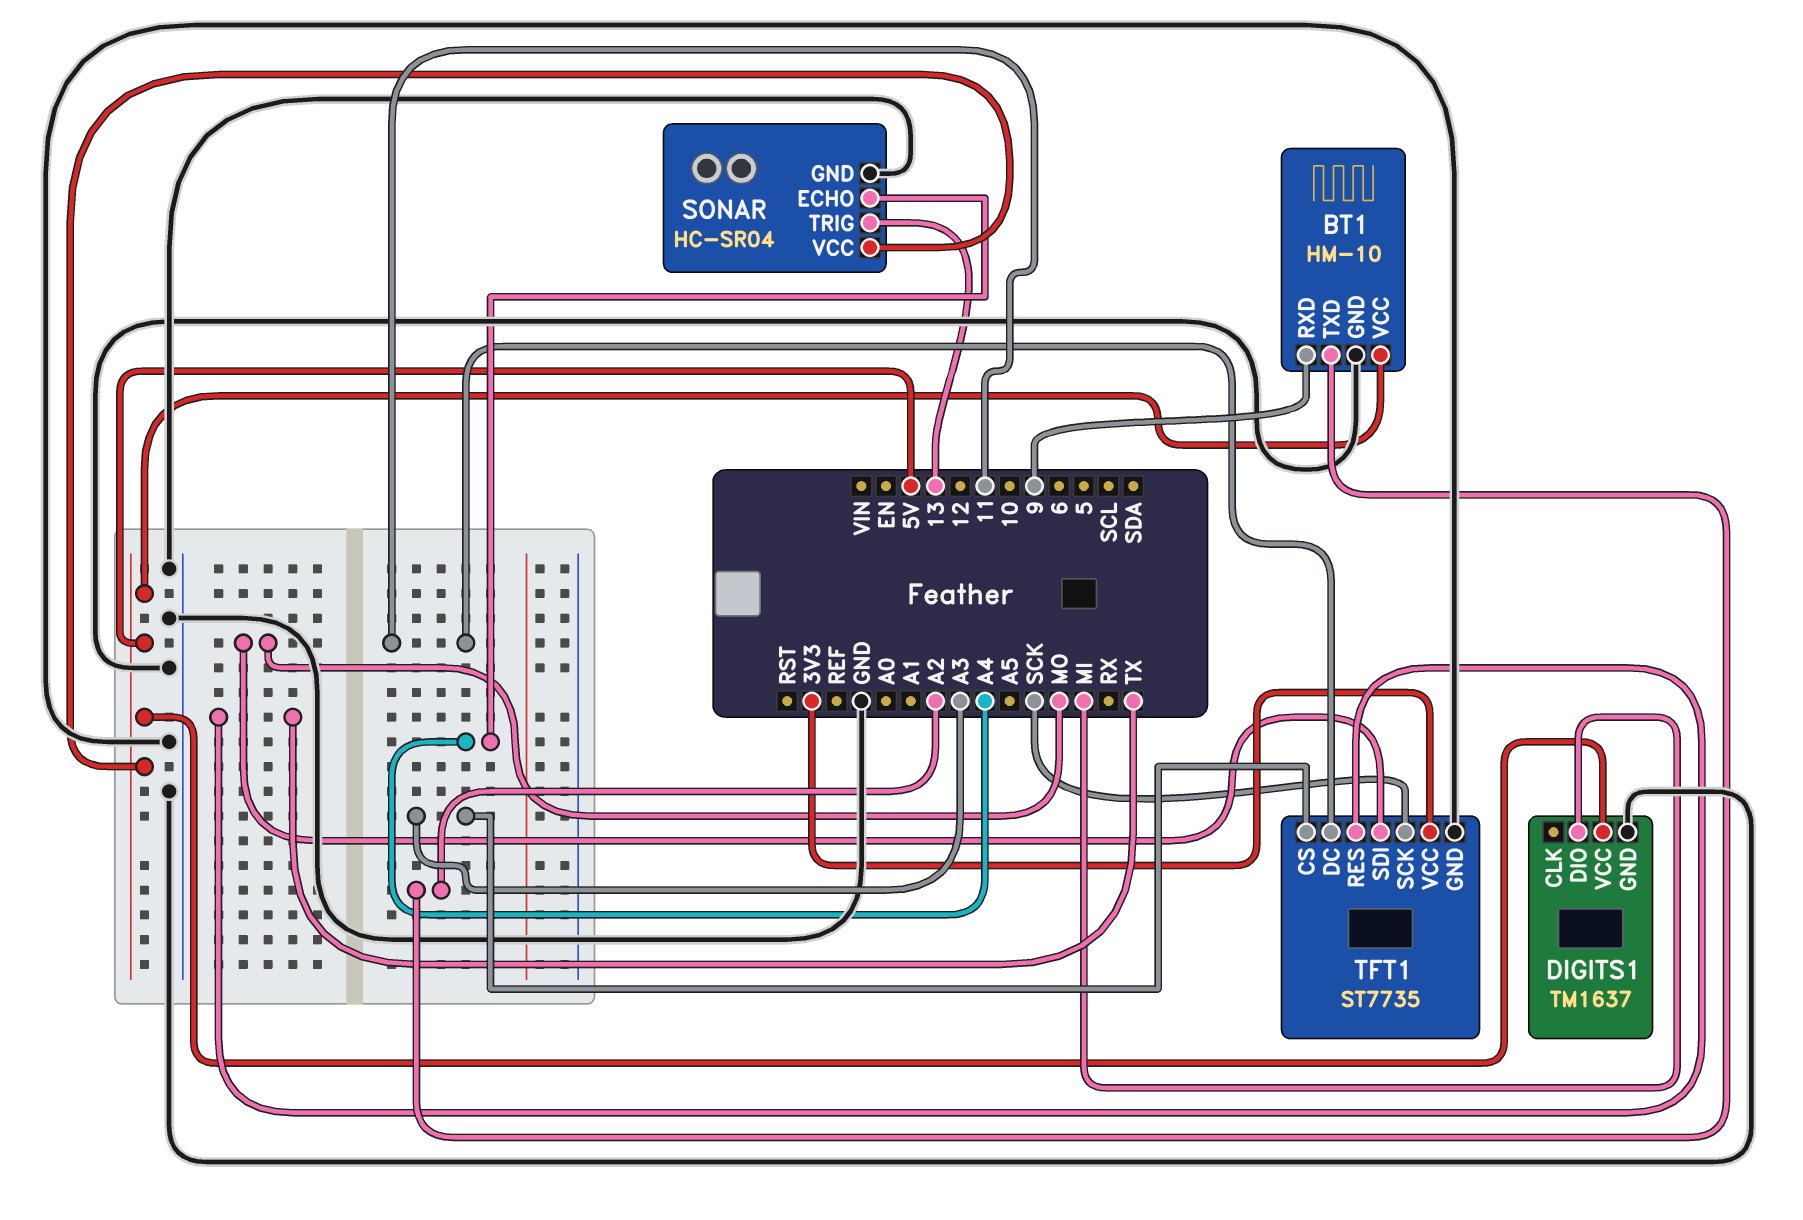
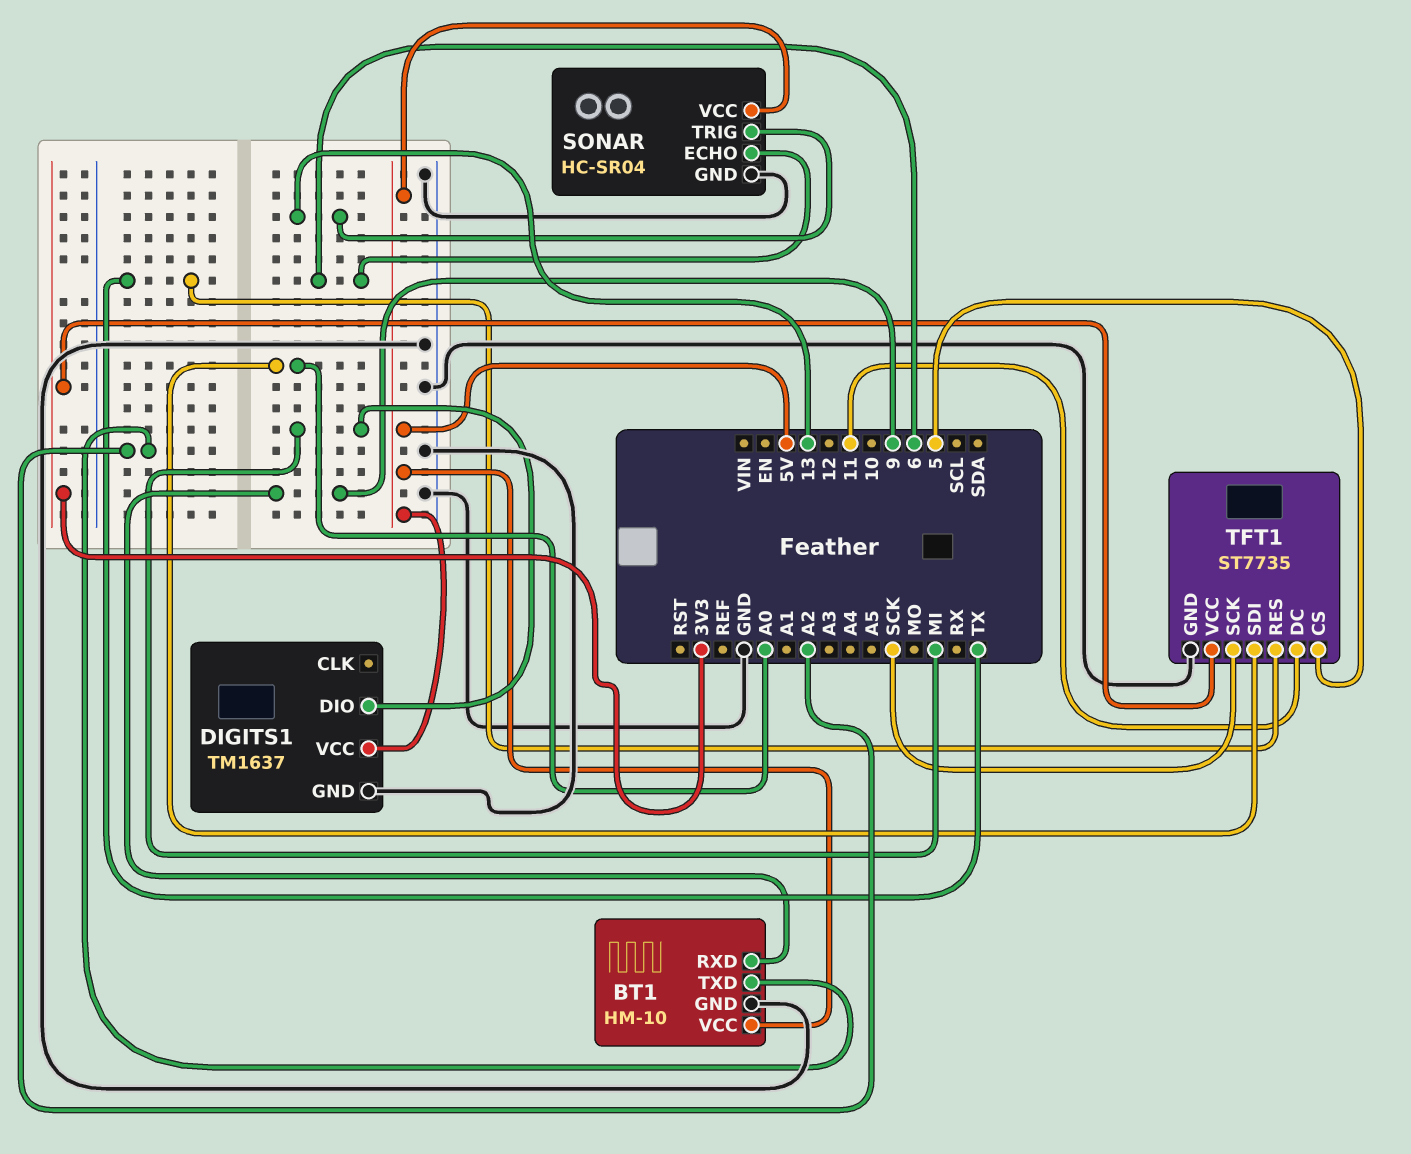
SONAR pin ECHO: A4 -> 6
TFT1 pin CS: A3 -> 5
TFT1 pin SDI: MO -> A0

